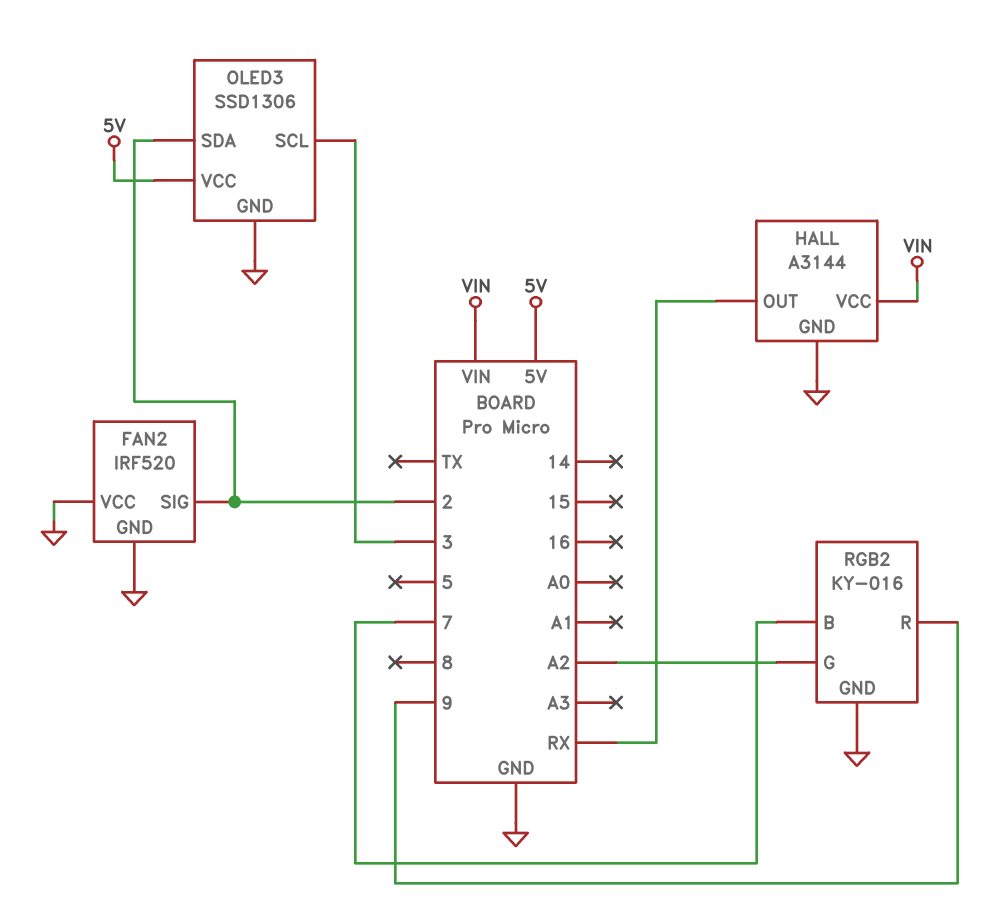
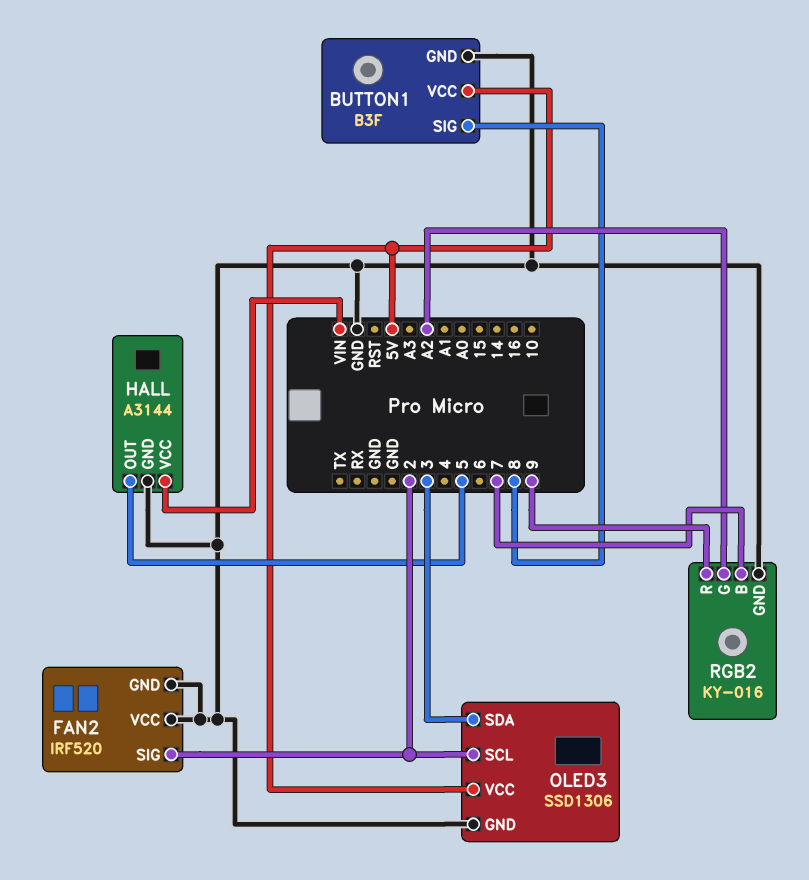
BUTTON1: none -> B3F
BUTTON1 pin GND: none -> GND
BUTTON1 pin SIG: none -> 8
BUTTON1 pin VCC: none -> 5V
HALL pin OUT: RX -> 5
OLED3 pin SCL: 3 -> 2
OLED3 pin SDA: 2 -> 3

